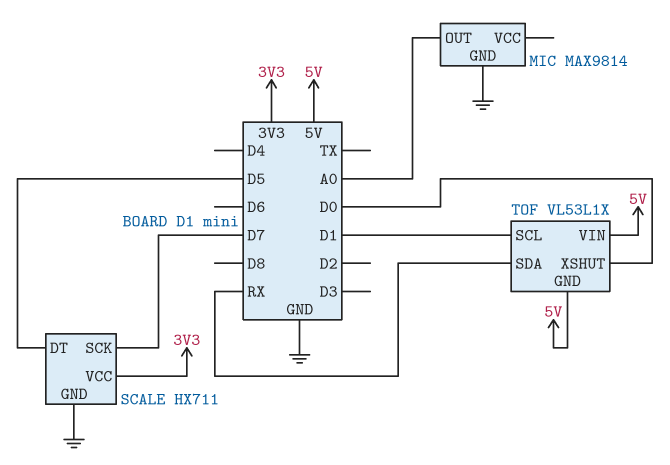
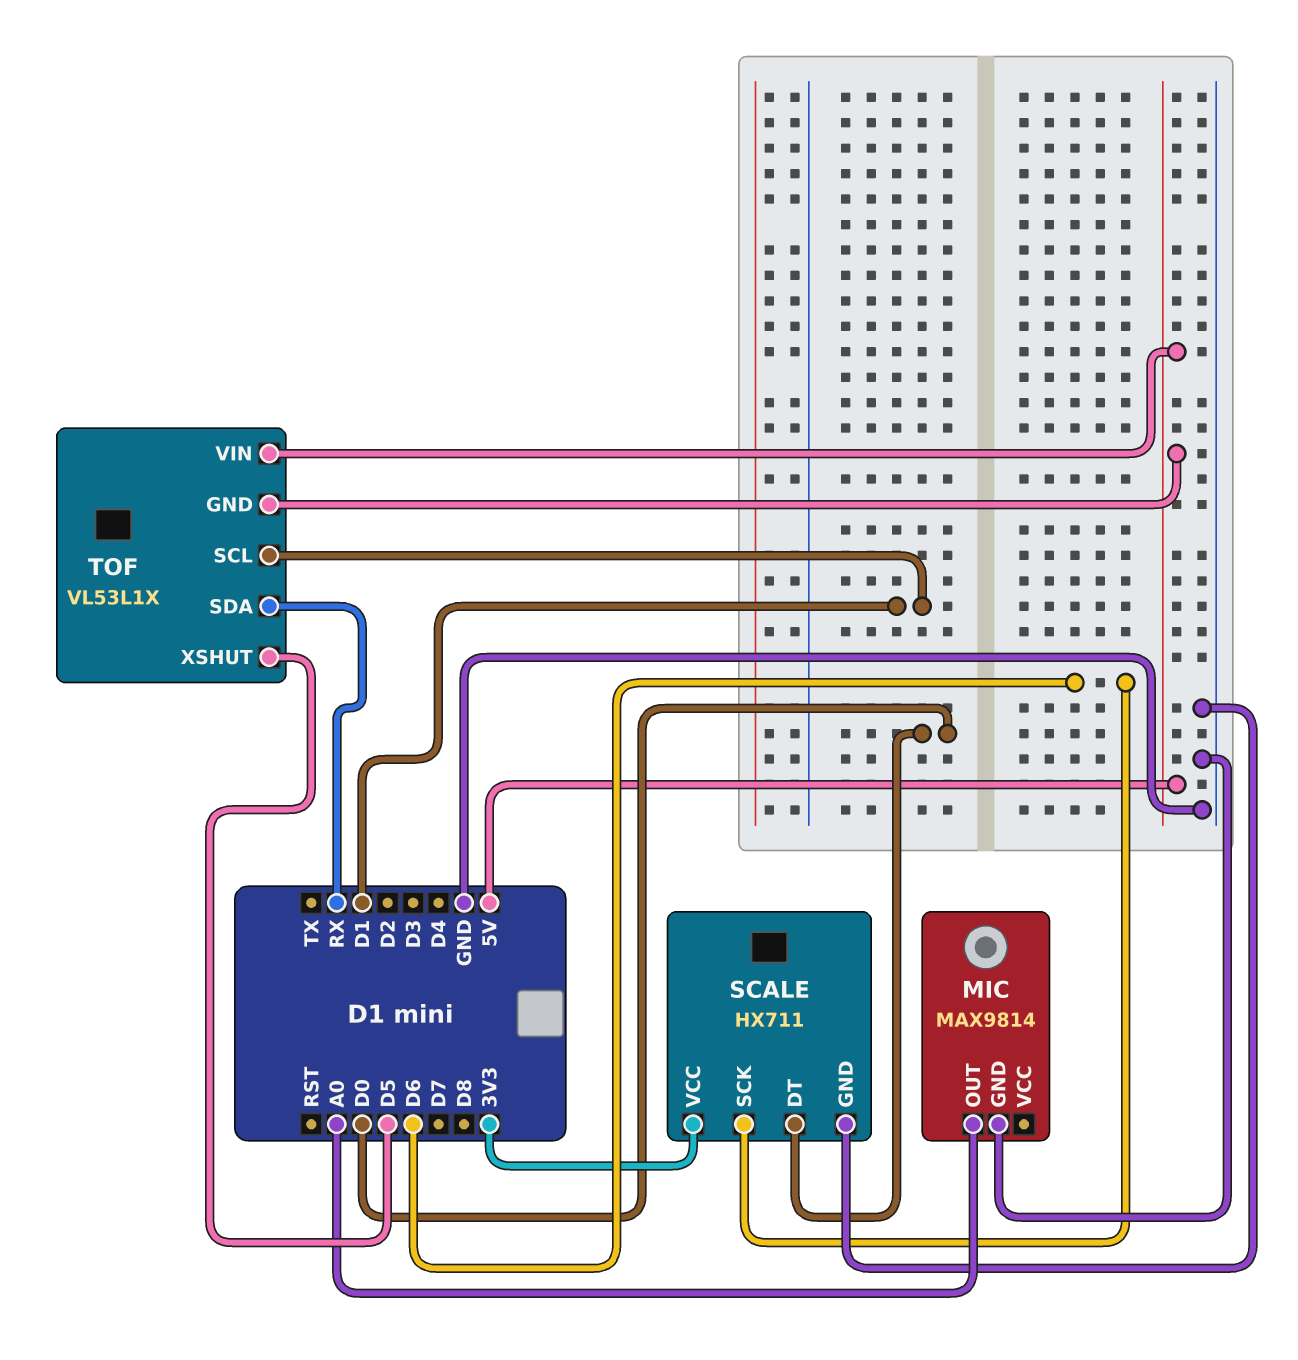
SCALE pin DT: D5 -> D0
SCALE pin SCK: D7 -> D6
TOF pin XSHUT: D0 -> D5

